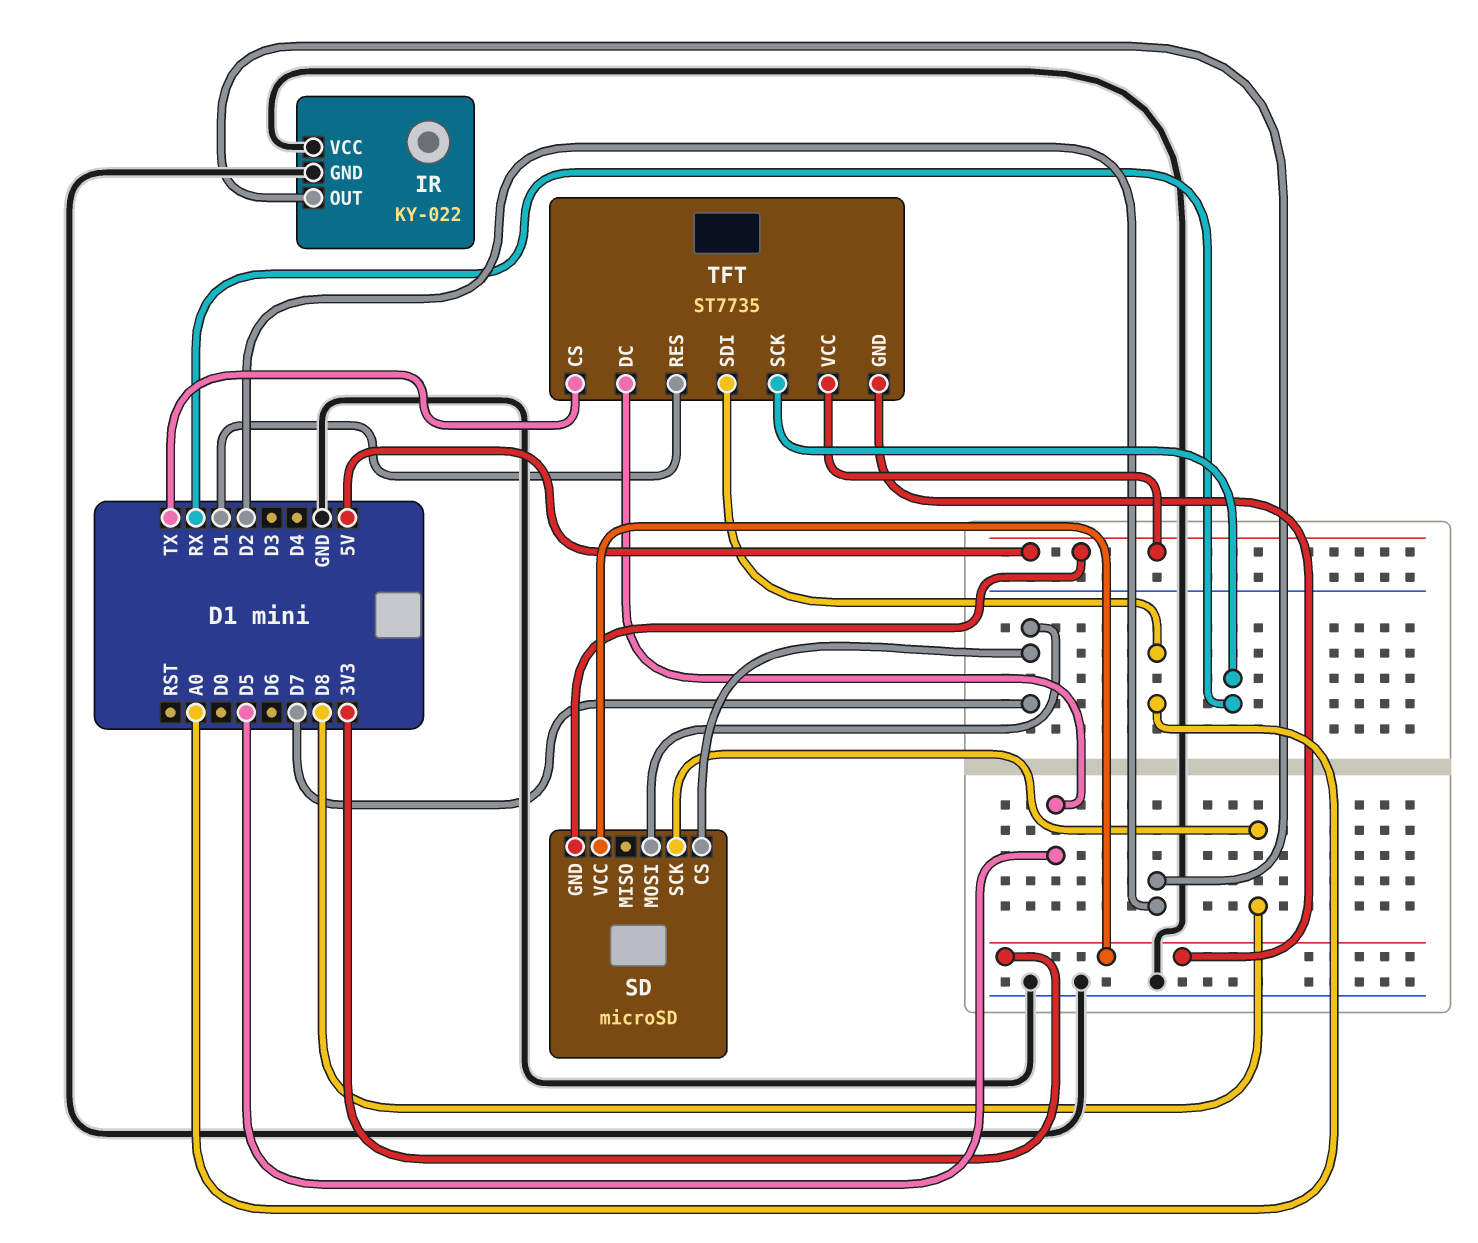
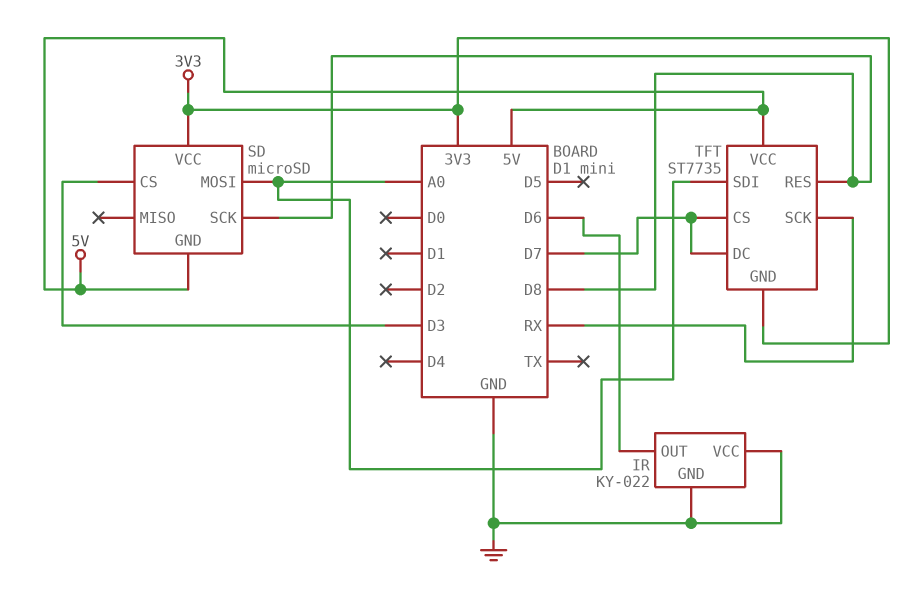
IR pin OUT: D2 -> D6
SD pin CS: D7 -> D3
SD pin MOSI: D7 -> A0
TFT pin CS: TX -> D7
TFT pin DC: D5 -> D7
TFT pin RES: D1 -> D8

